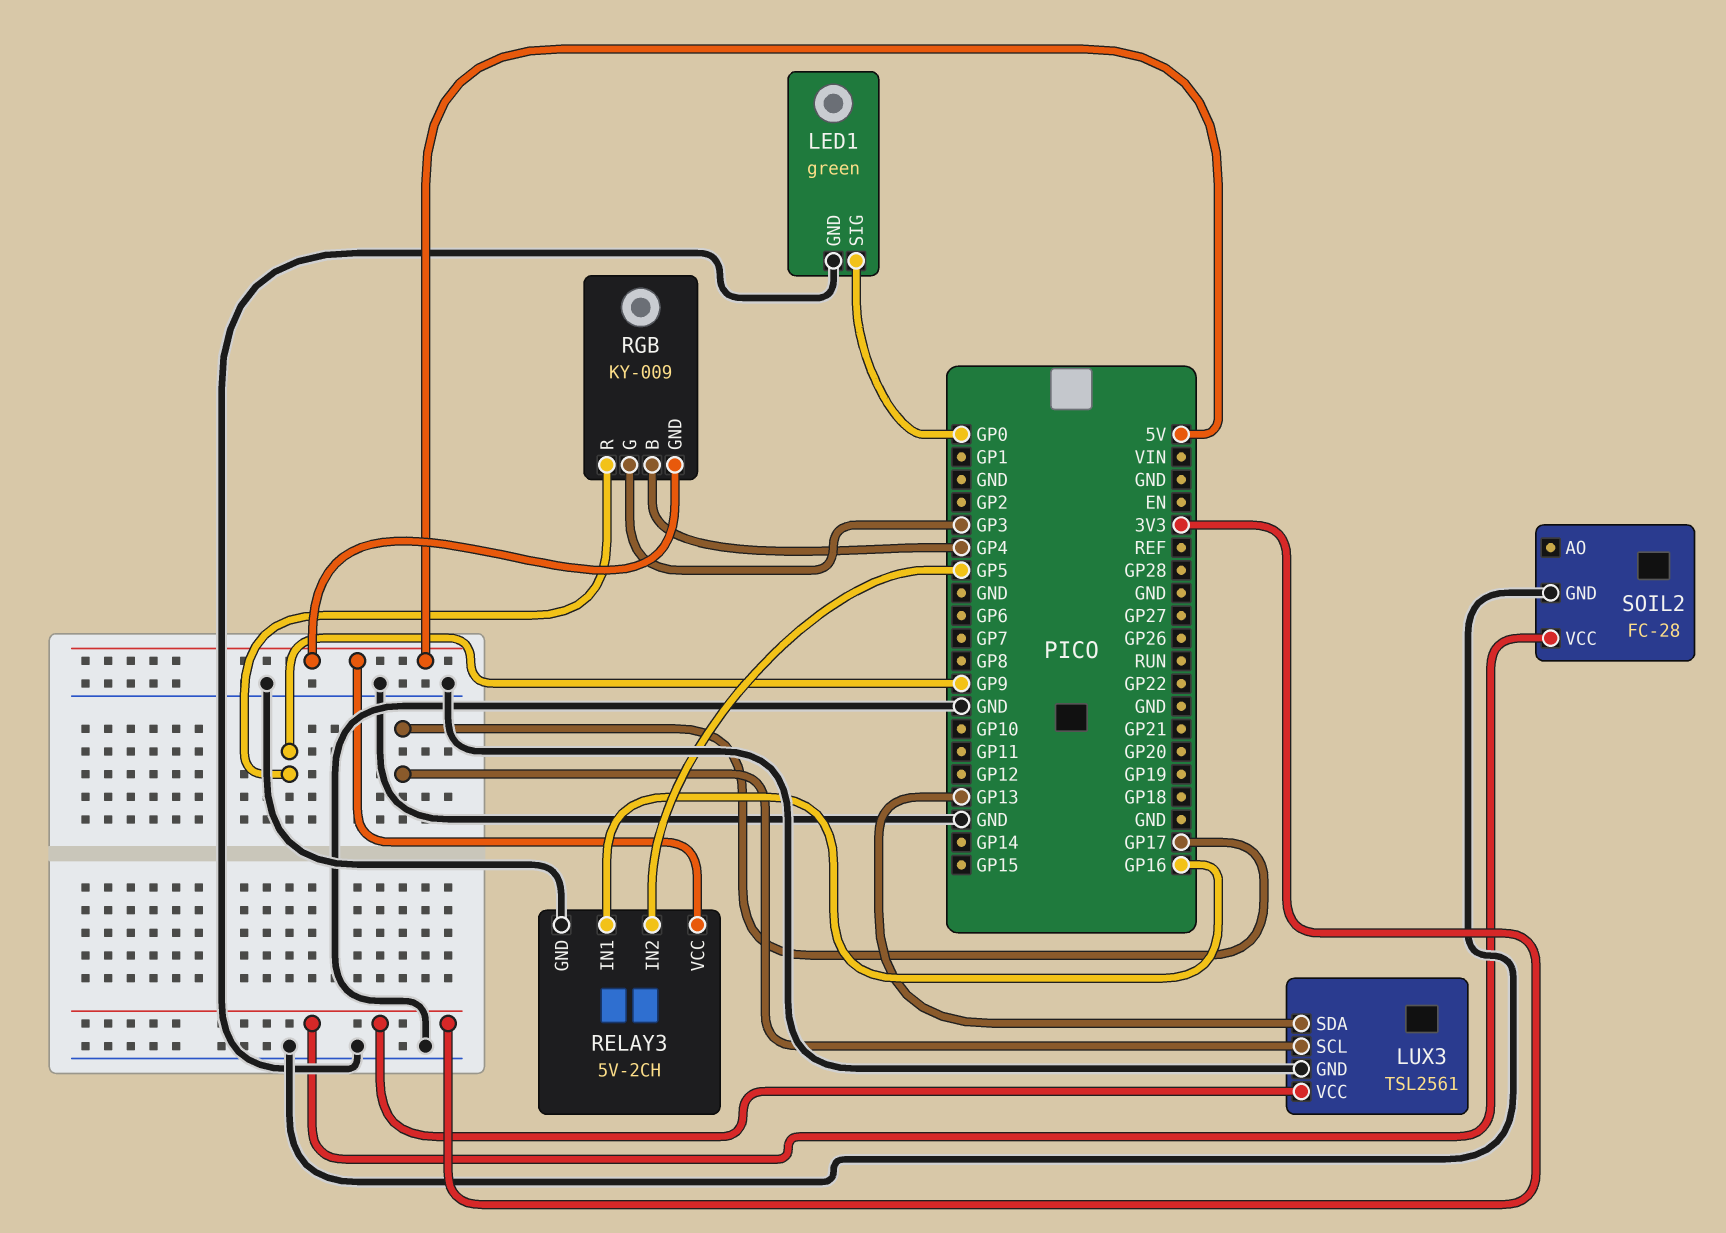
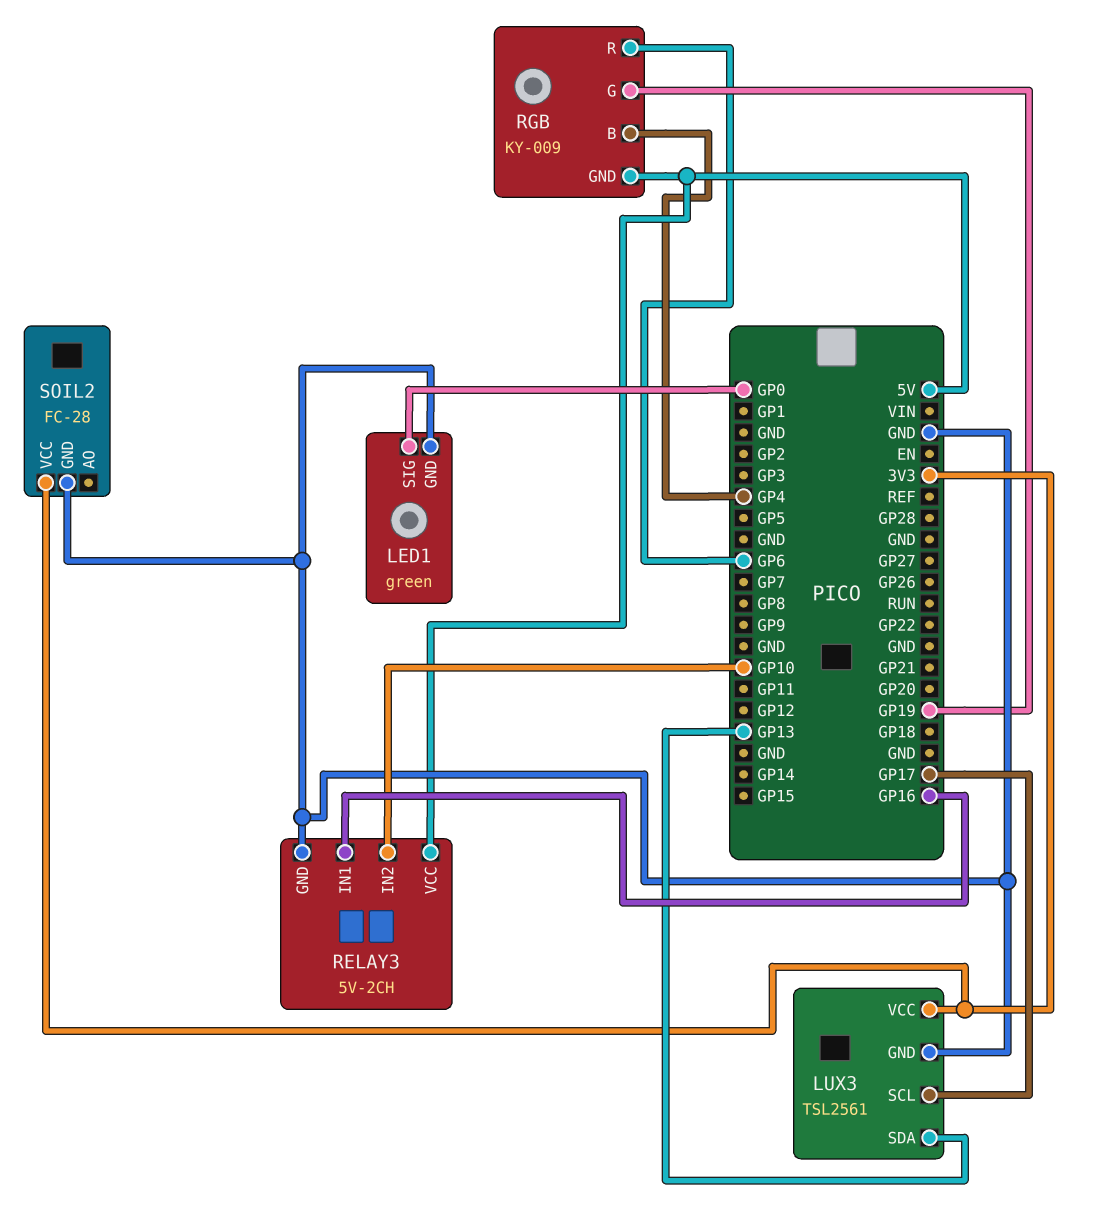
RELAY3 pin IN2: GP5 -> GP10
RGB pin G: GP3 -> GP19
RGB pin R: GP9 -> GP6

